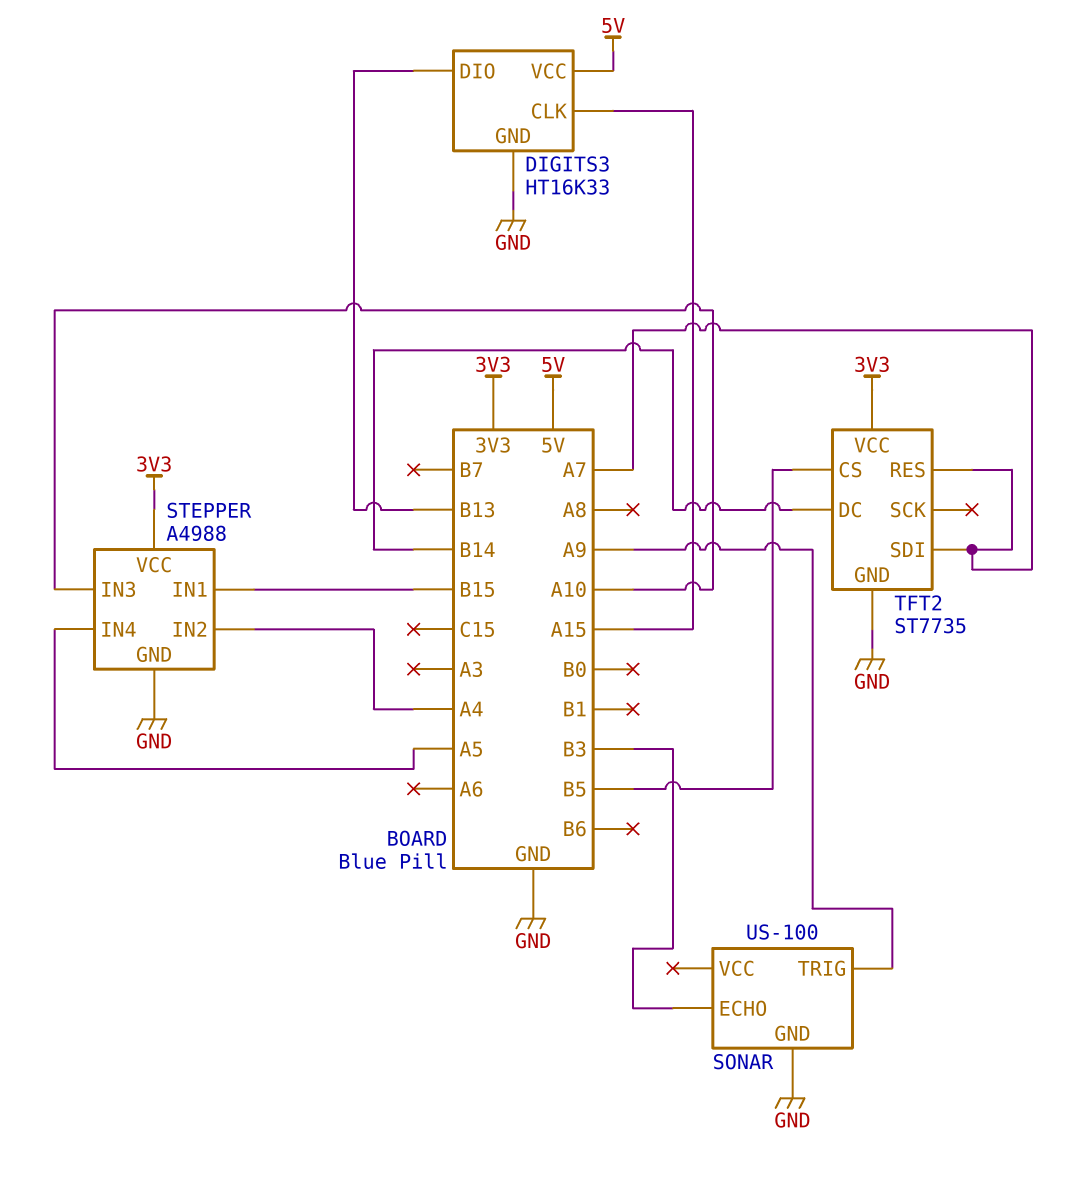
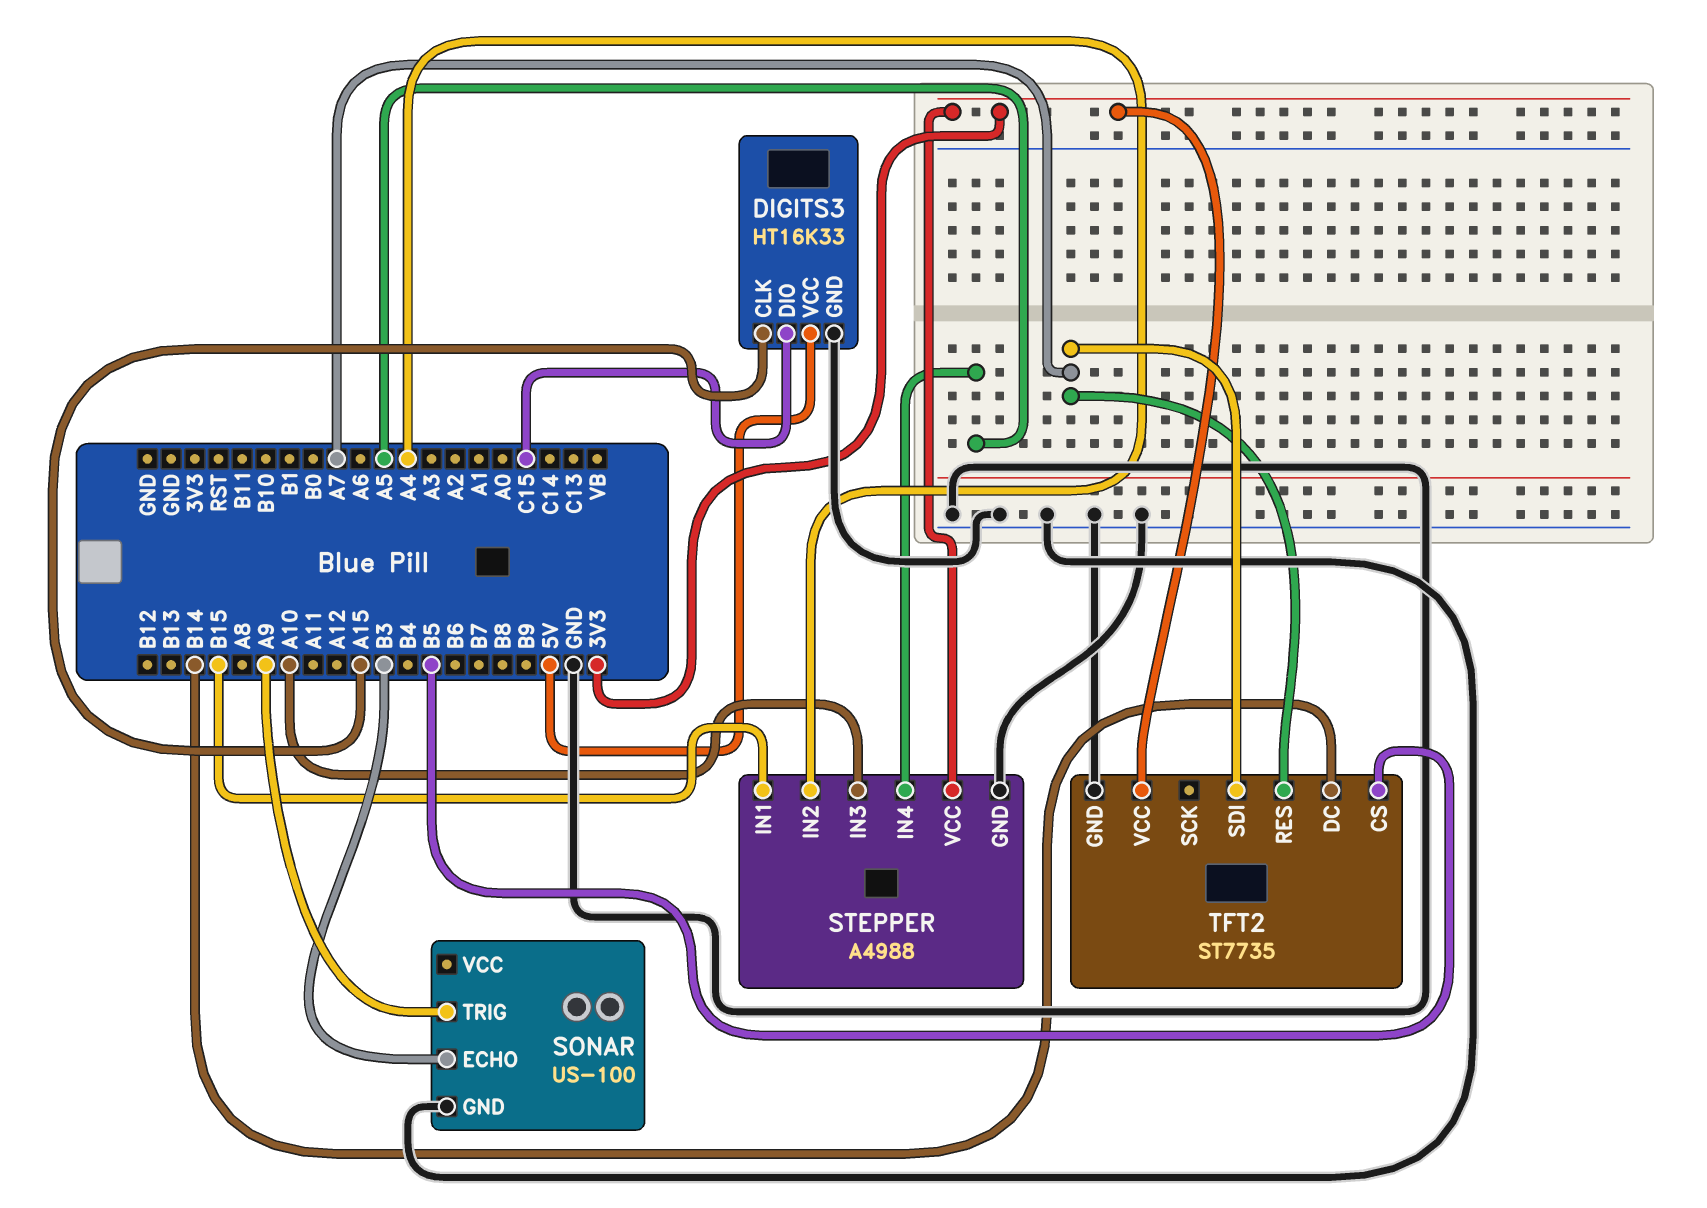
DIGITS3 pin DIO: B13 -> C15

